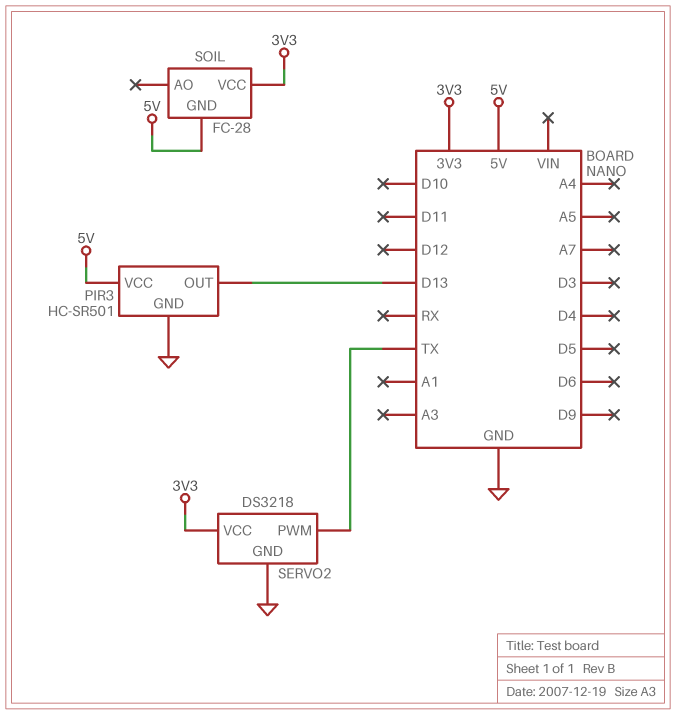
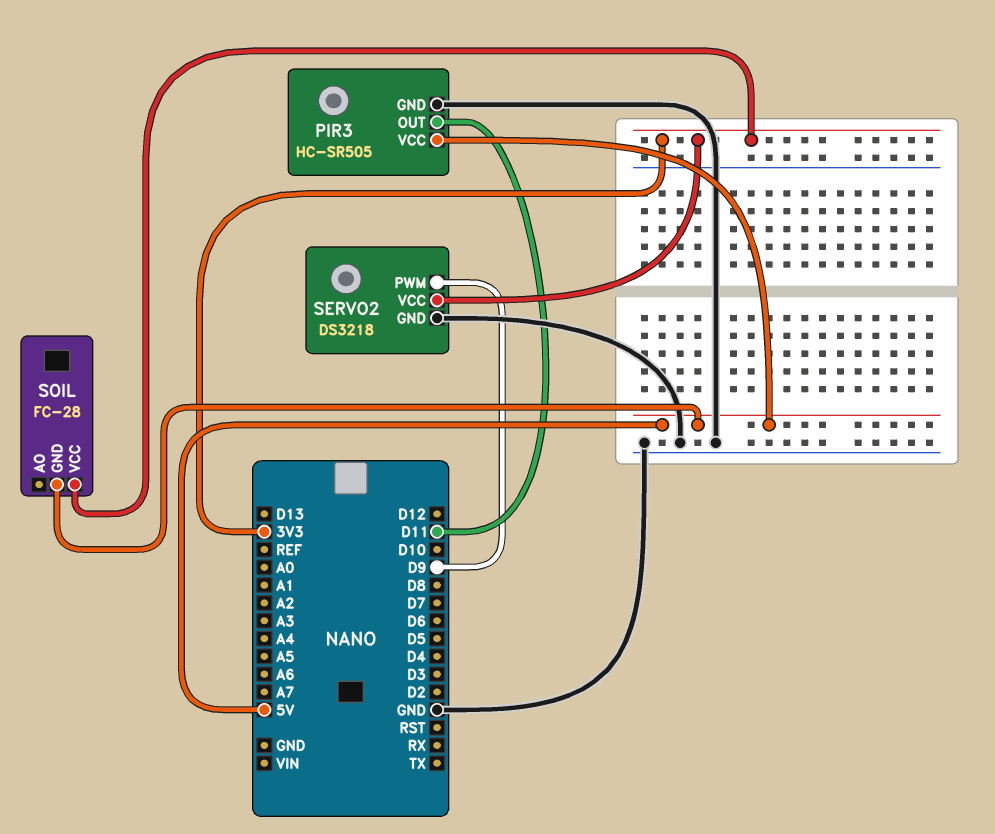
PIR3: HC-SR501 -> HC-SR505
PIR3 pin OUT: D13 -> D11
SERVO2 pin PWM: TX -> D9

